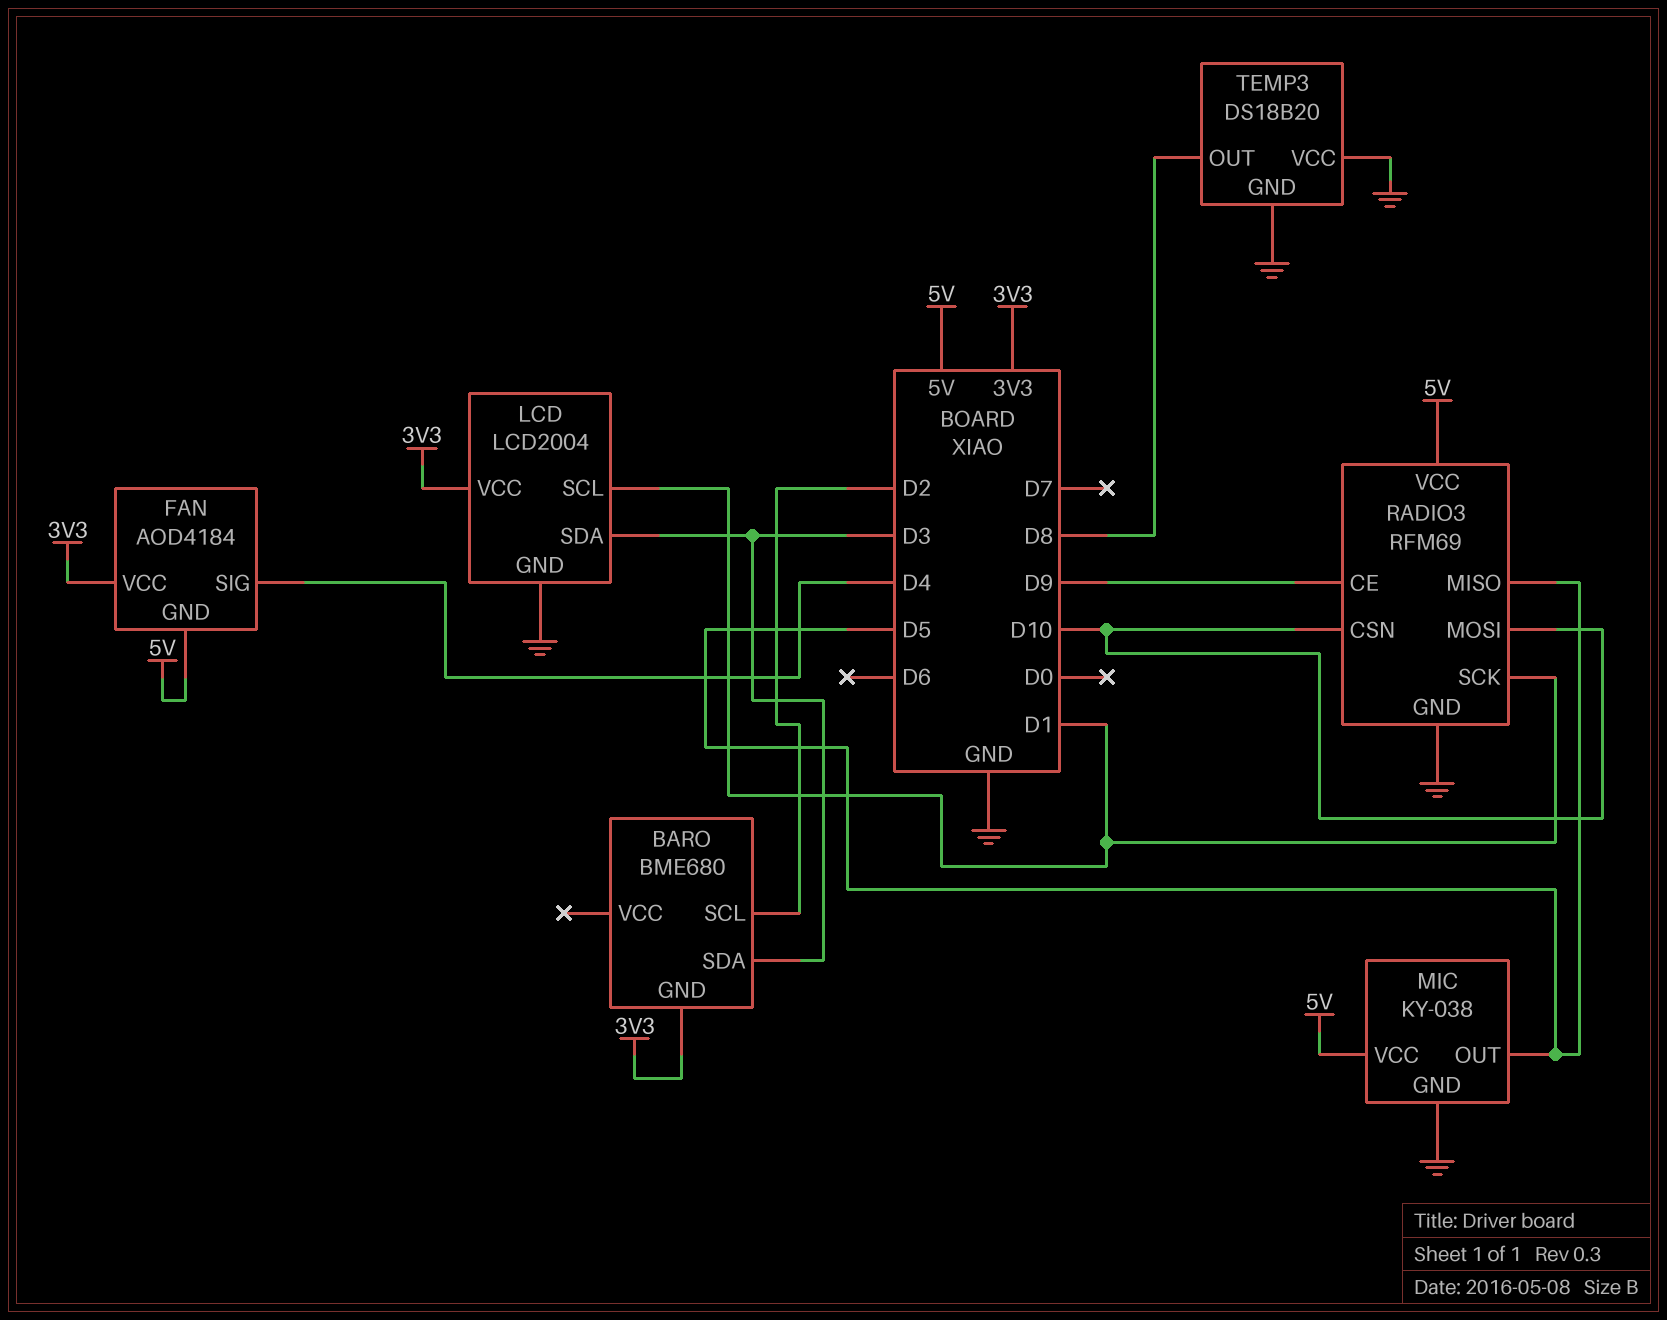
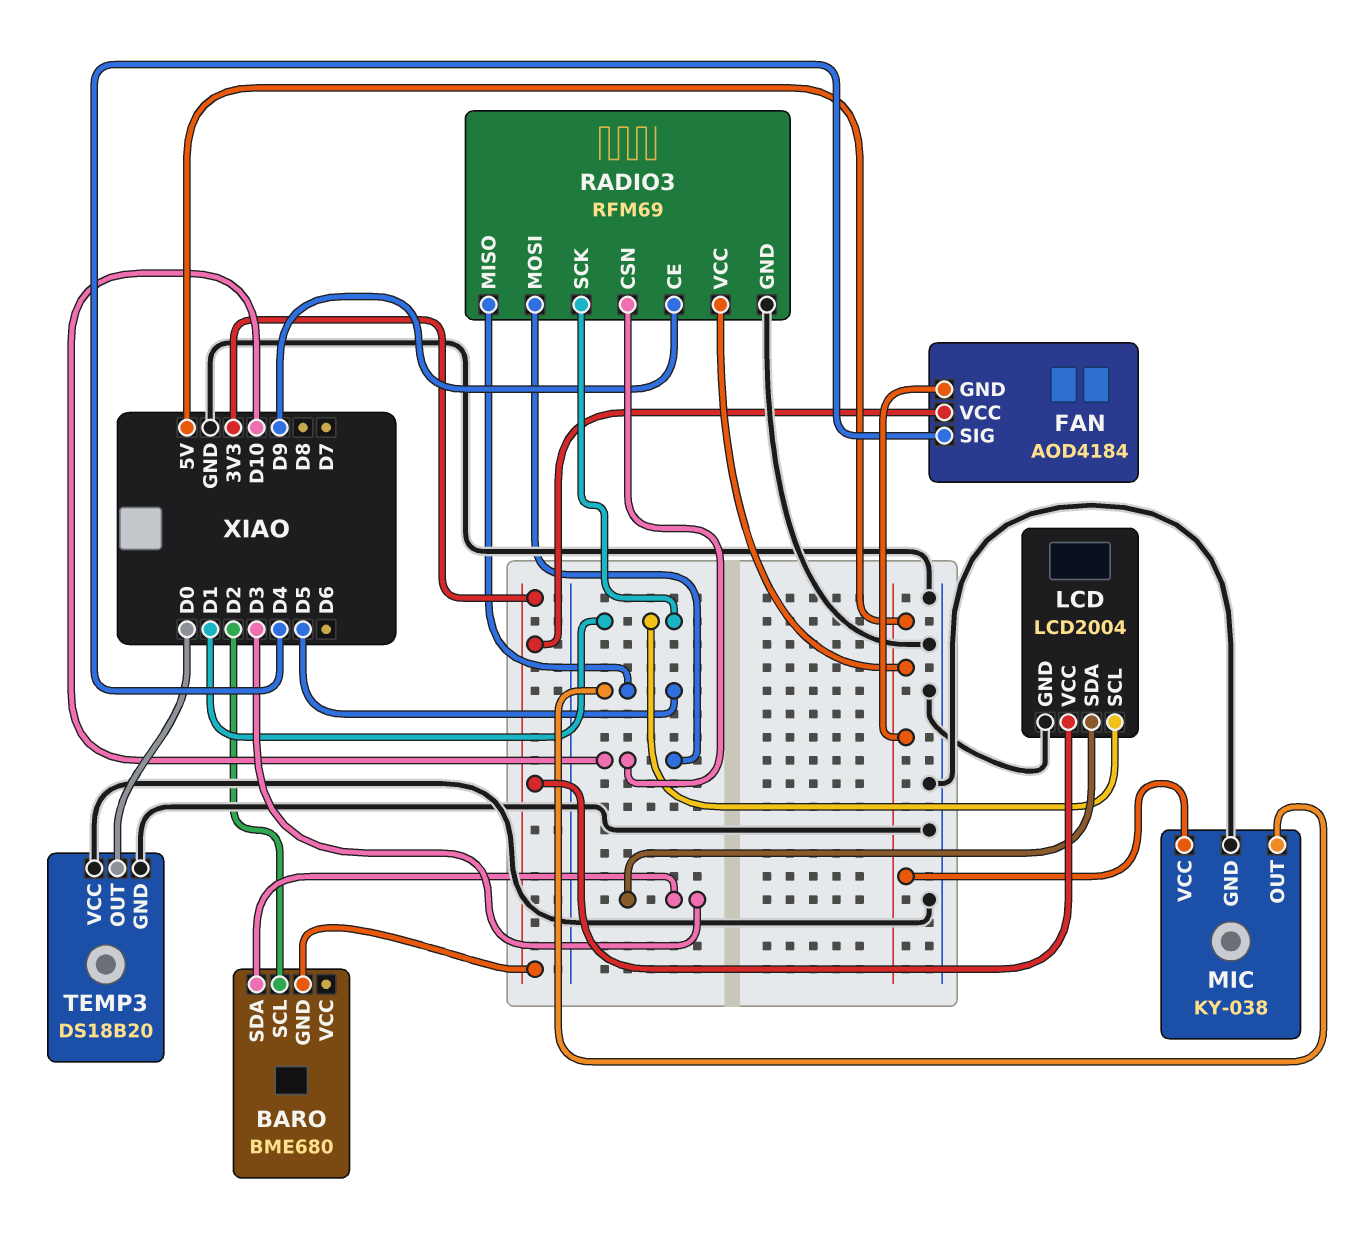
TEMP3 pin OUT: D8 -> D0

